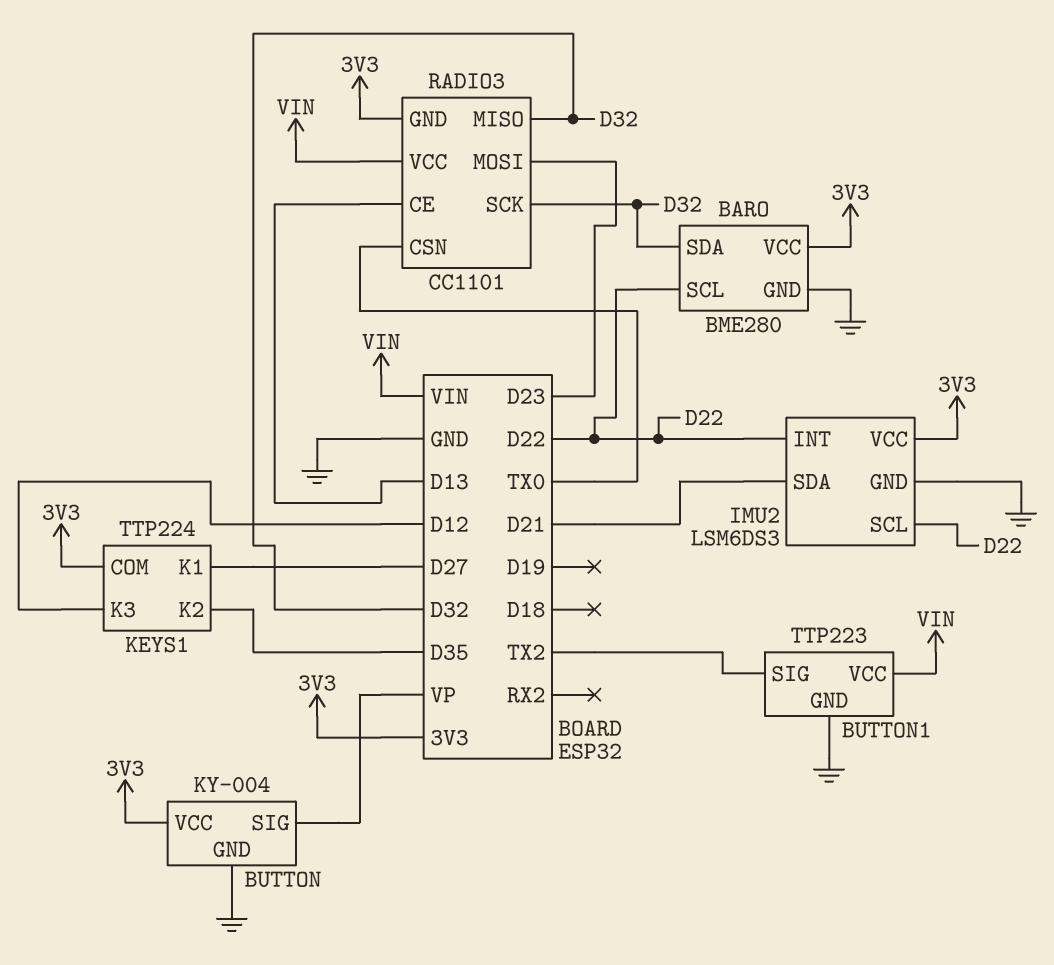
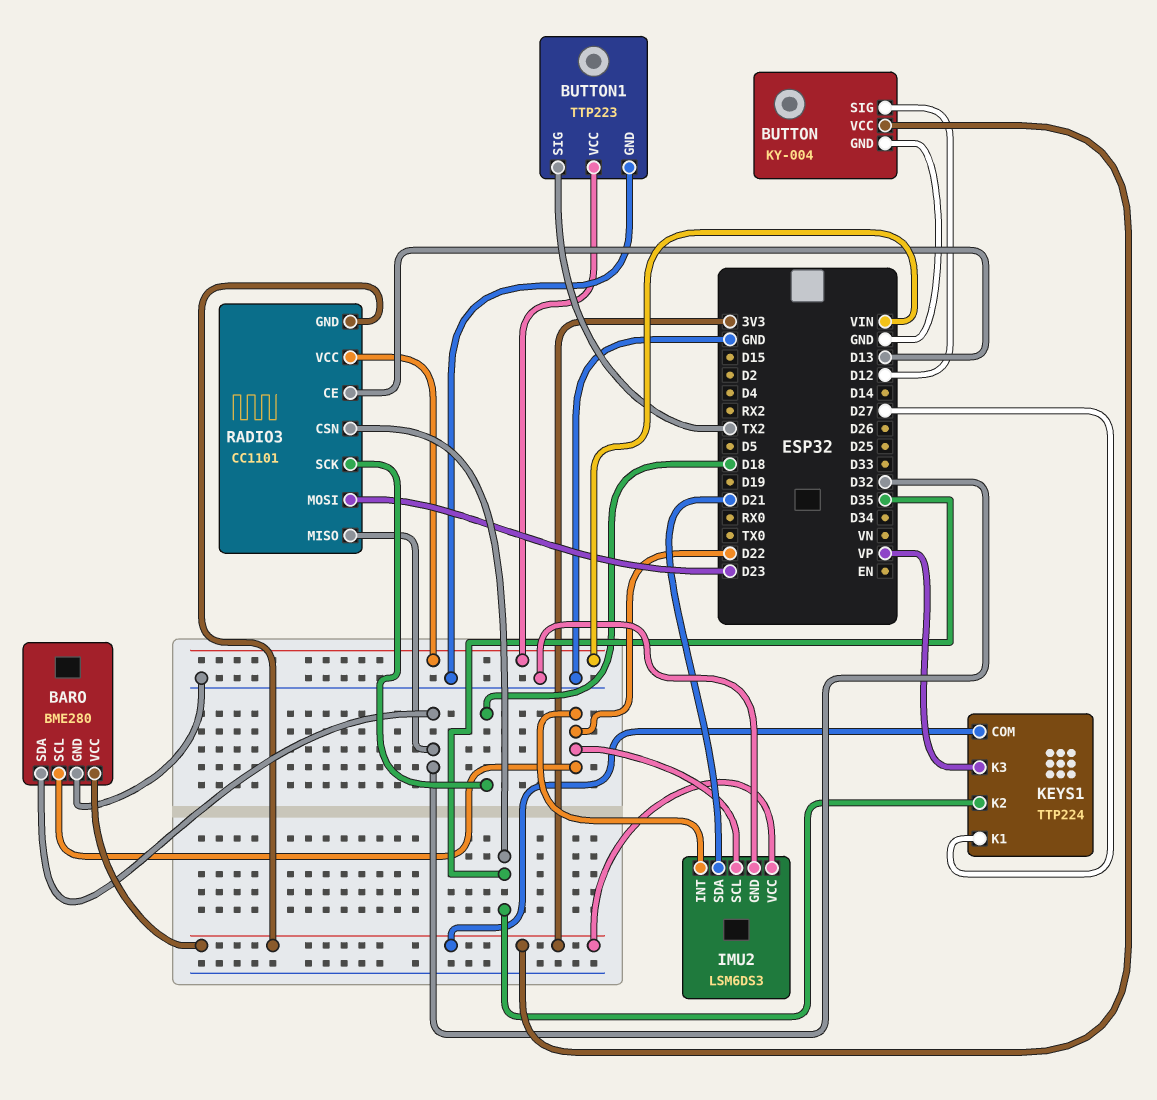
BUTTON pin SIG: VP -> D12
KEYS1 pin K3: D12 -> VP
RADIO3 pin CSN: TX0 -> D35
RADIO3 pin SCK: D32 -> D18

